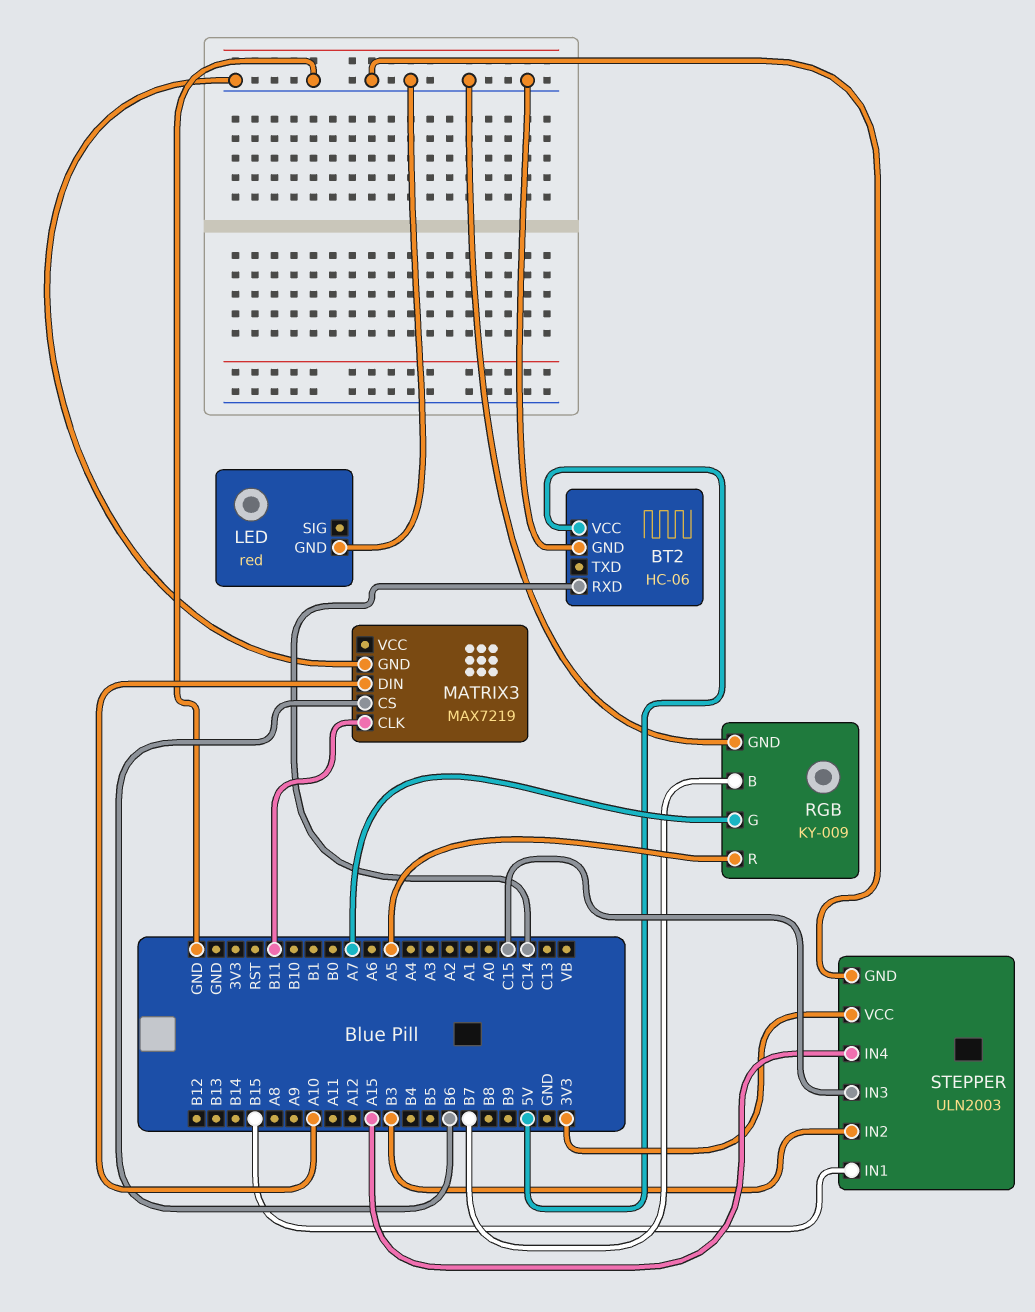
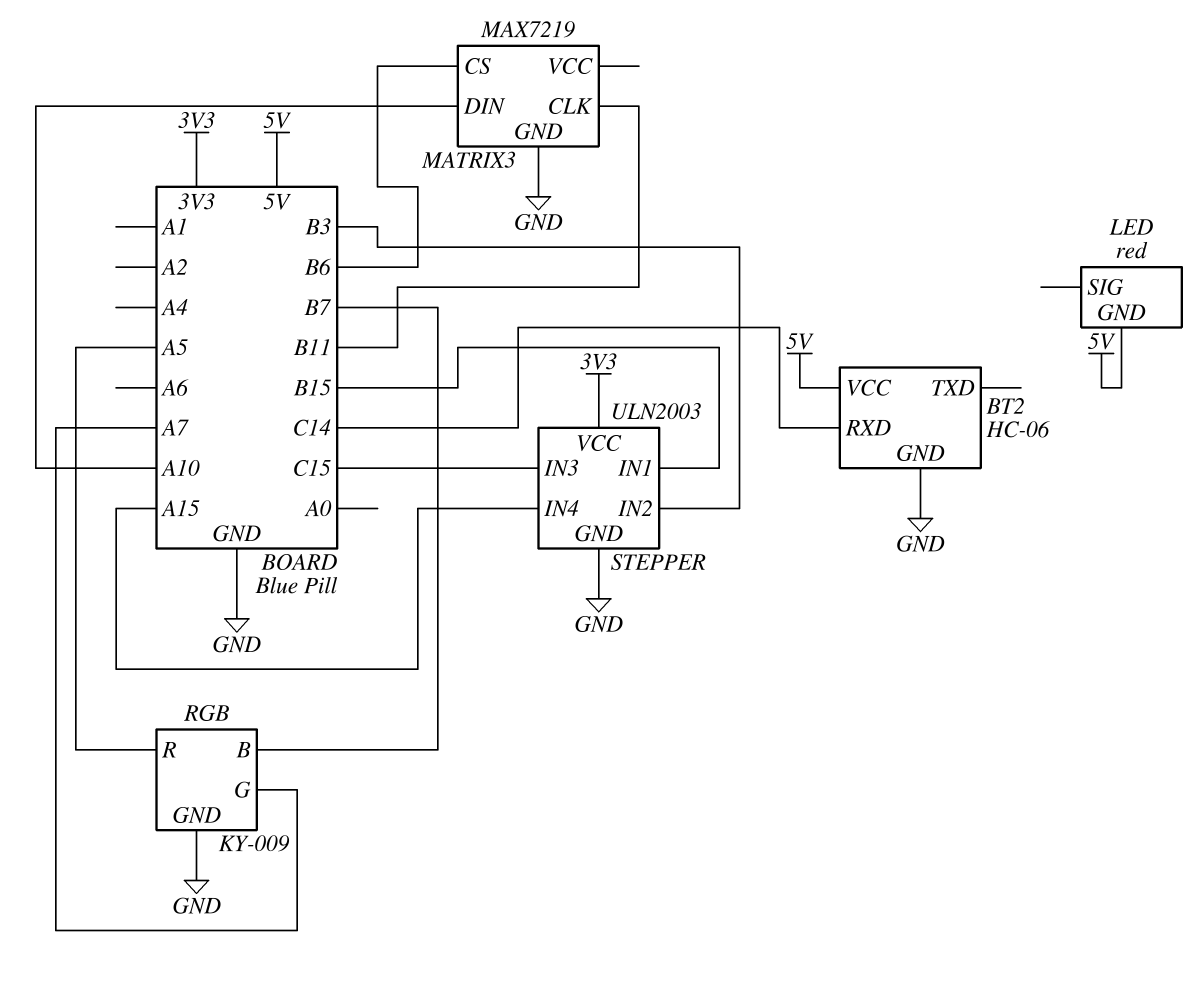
LED pin GND: GND -> 5V

